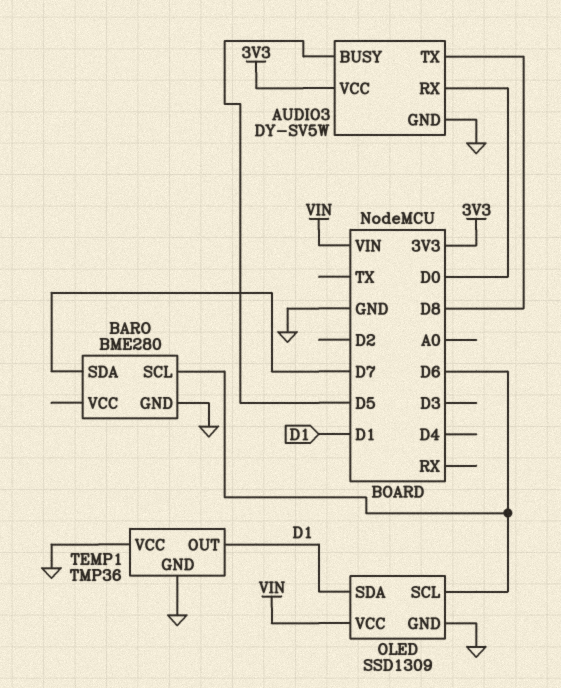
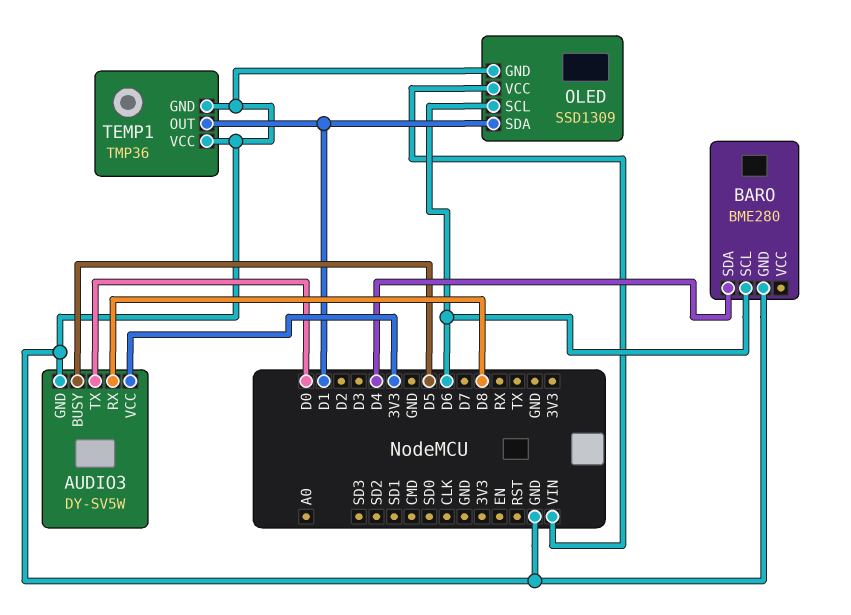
AUDIO3 pin RX: D0 -> D8
AUDIO3 pin TX: D8 -> D0
BARO pin SDA: D7 -> D4

